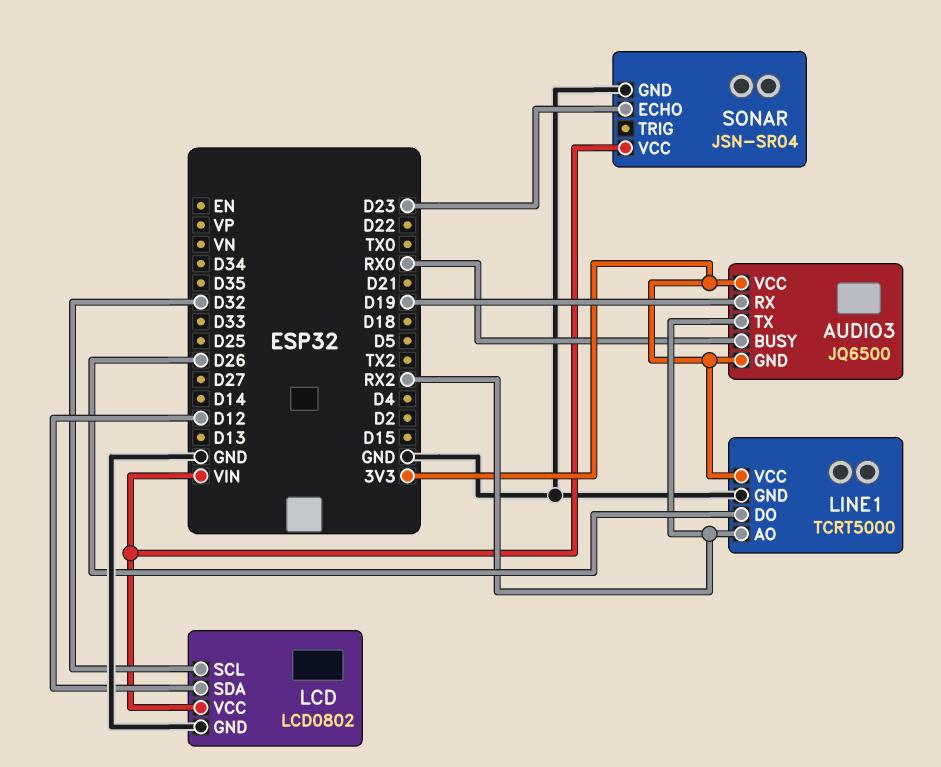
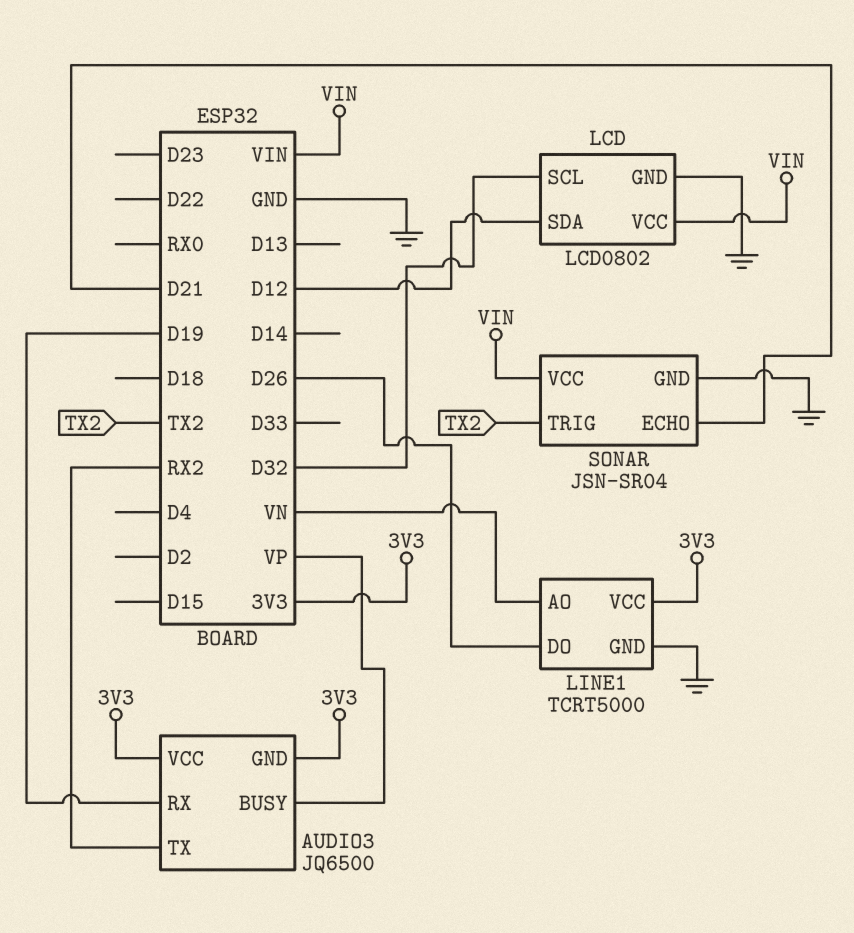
AUDIO3 pin BUSY: RX0 -> VP
LINE1 pin AO: RX2 -> VN
SONAR pin ECHO: D23 -> D21
SONAR pin TRIG: none -> TX2

